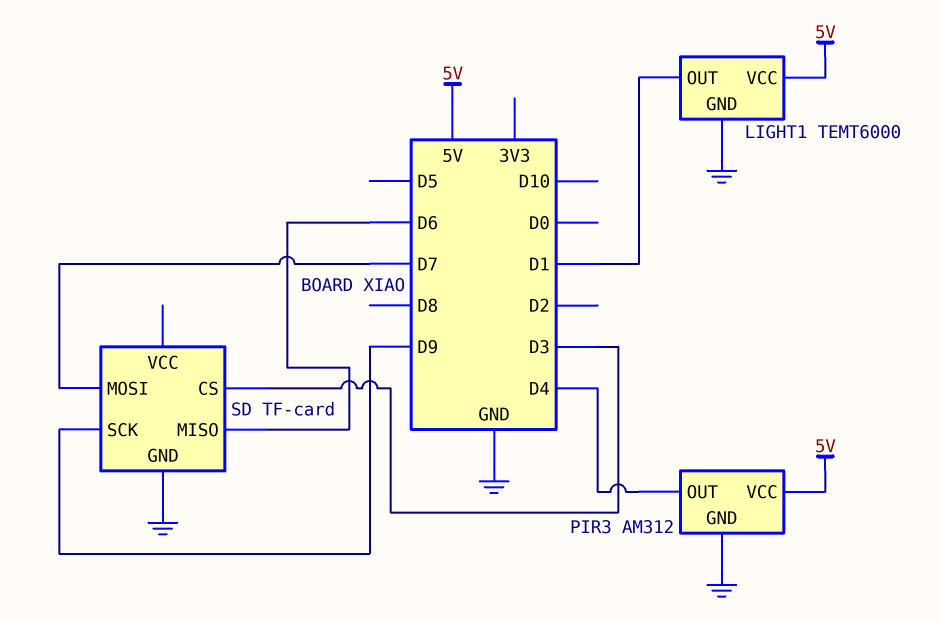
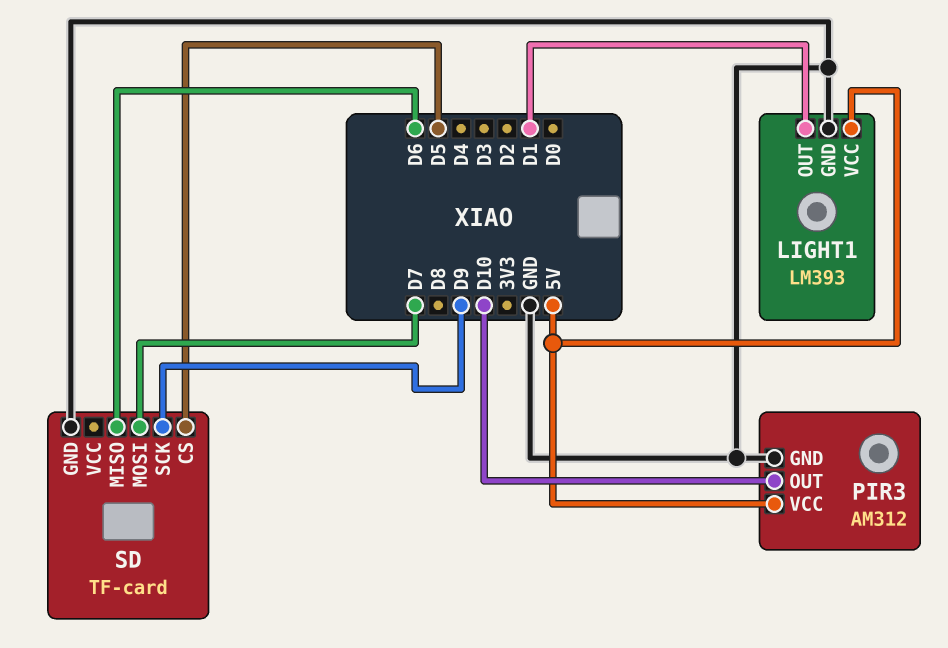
LIGHT1: TEMT6000 -> LM393
PIR3 pin OUT: D4 -> D10
SD pin CS: D3 -> D5

